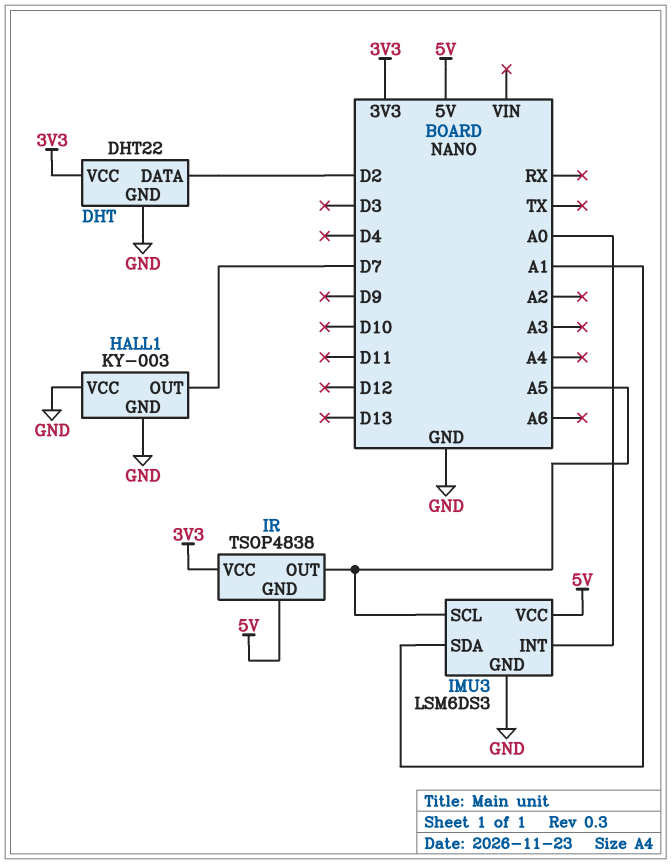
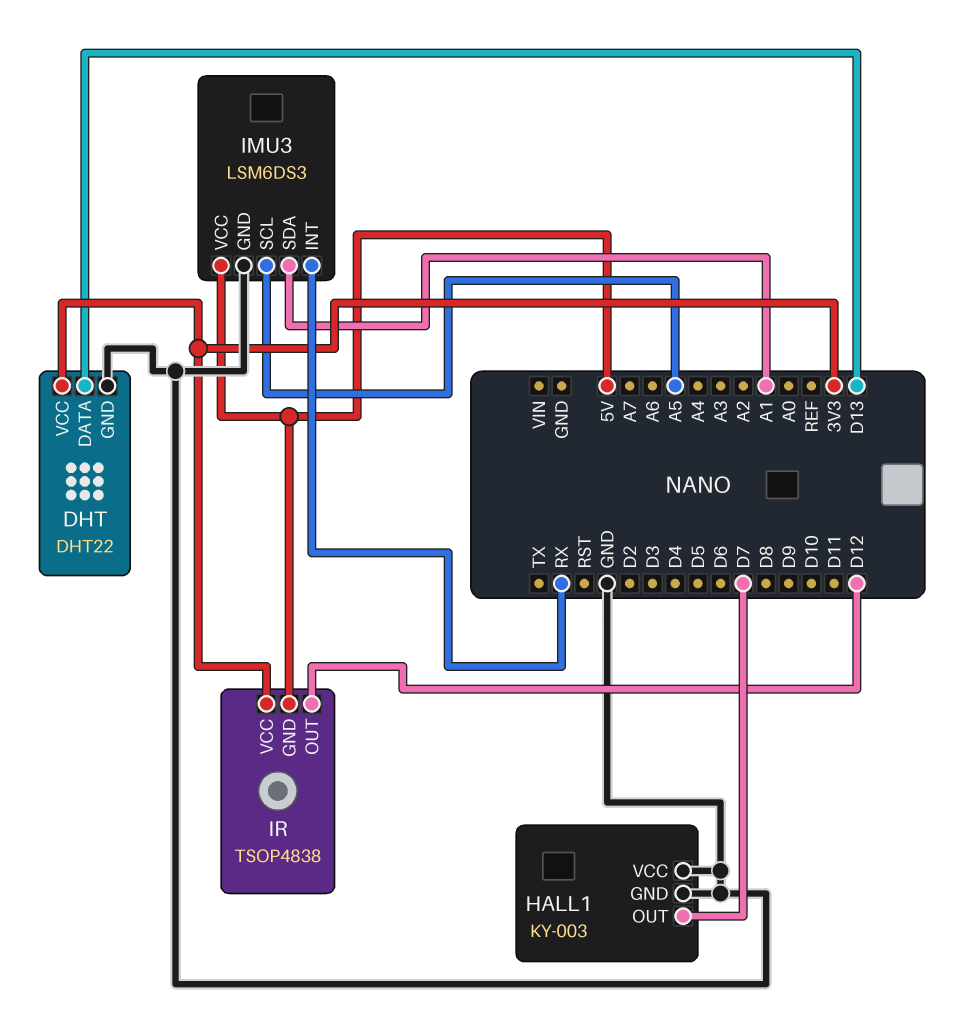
DHT pin DATA: D2 -> D13
IMU3 pin INT: A0 -> RX
IR pin OUT: A5 -> D12

